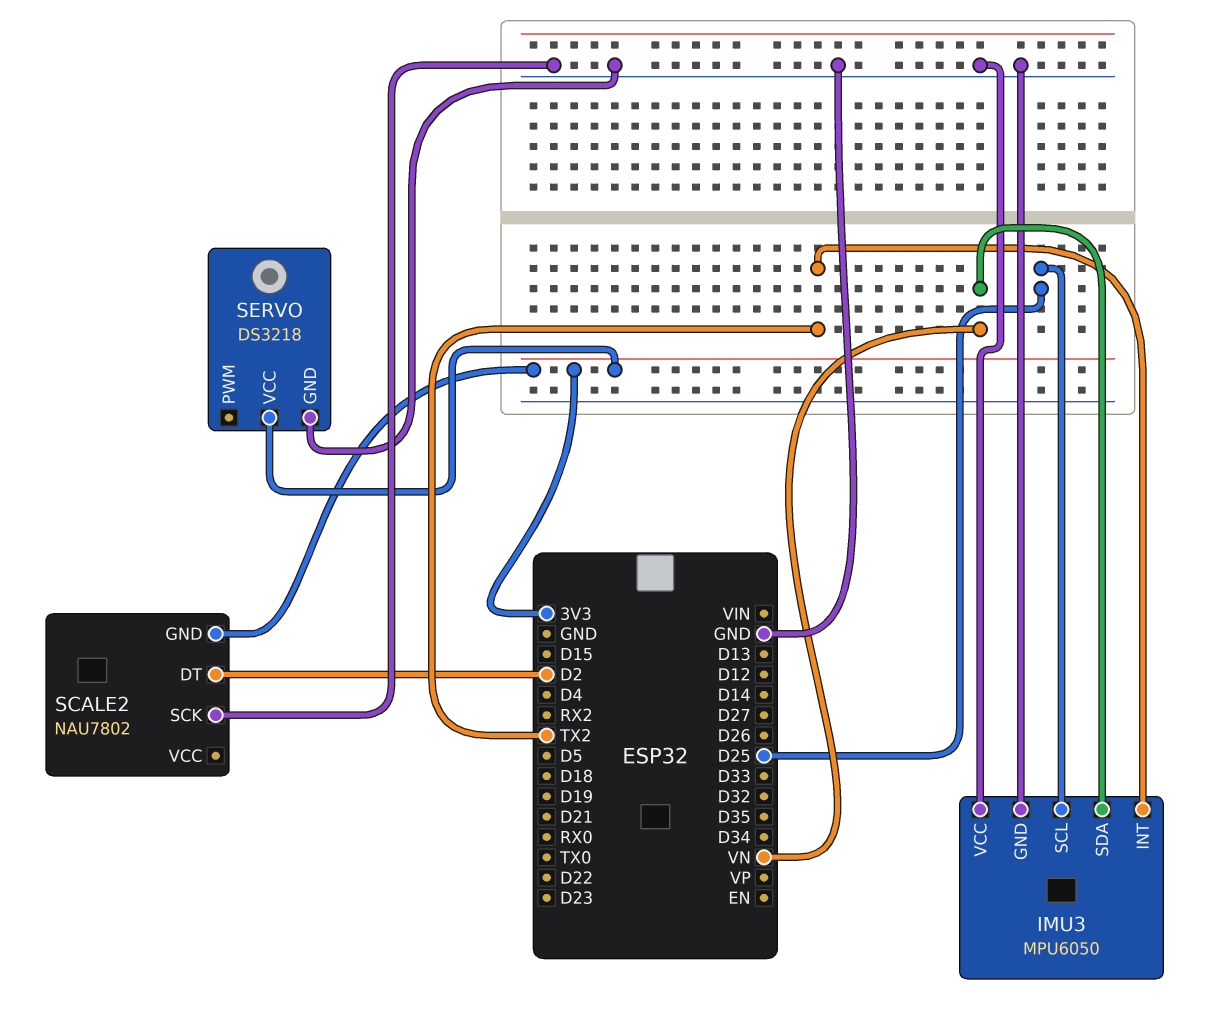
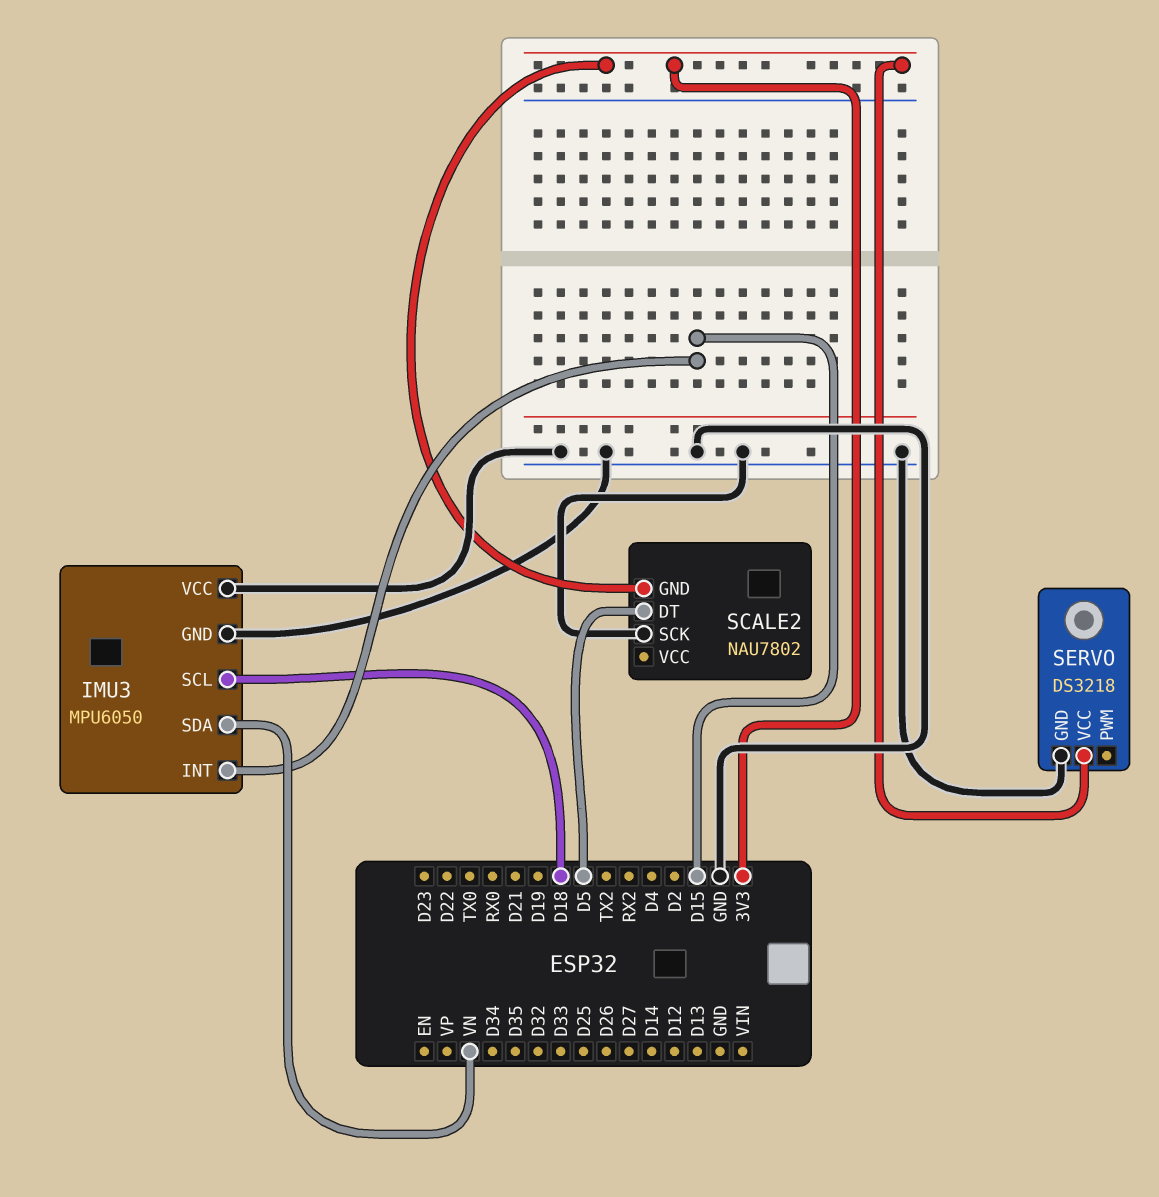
IMU3 pin INT: TX2 -> D15
IMU3 pin SCL: D25 -> D18
SCALE2 pin DT: D2 -> D5

